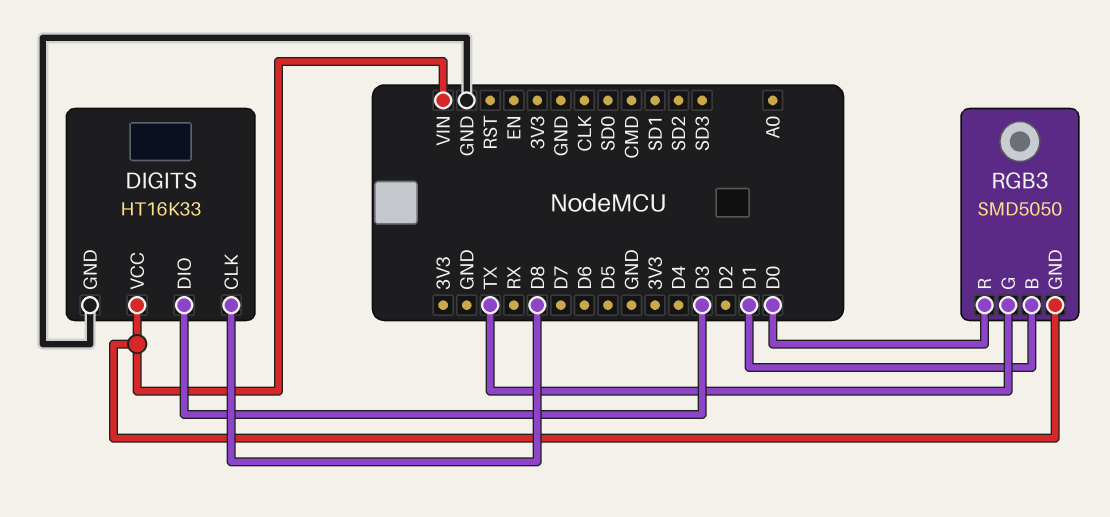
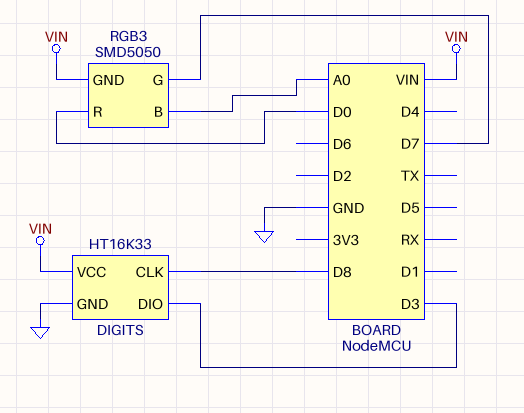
RGB3 pin B: D1 -> A0
RGB3 pin G: TX -> D7

